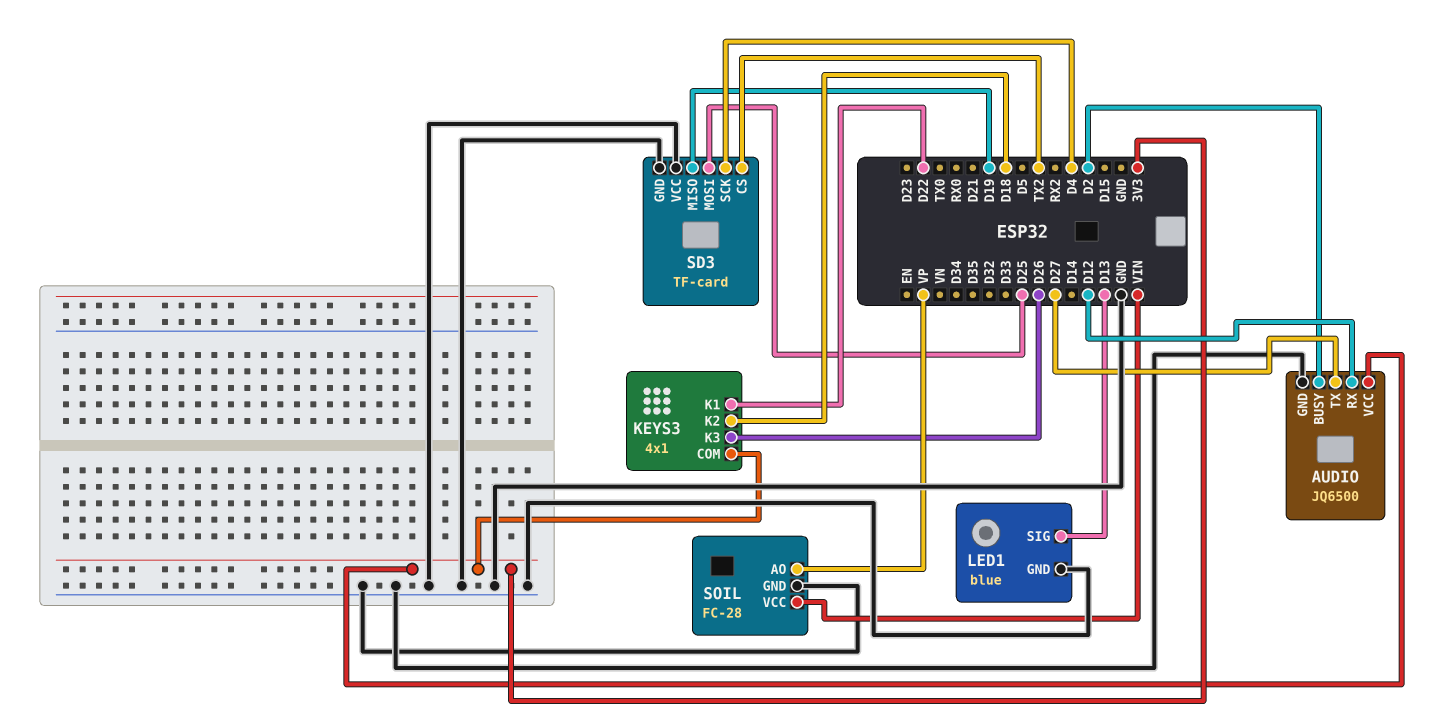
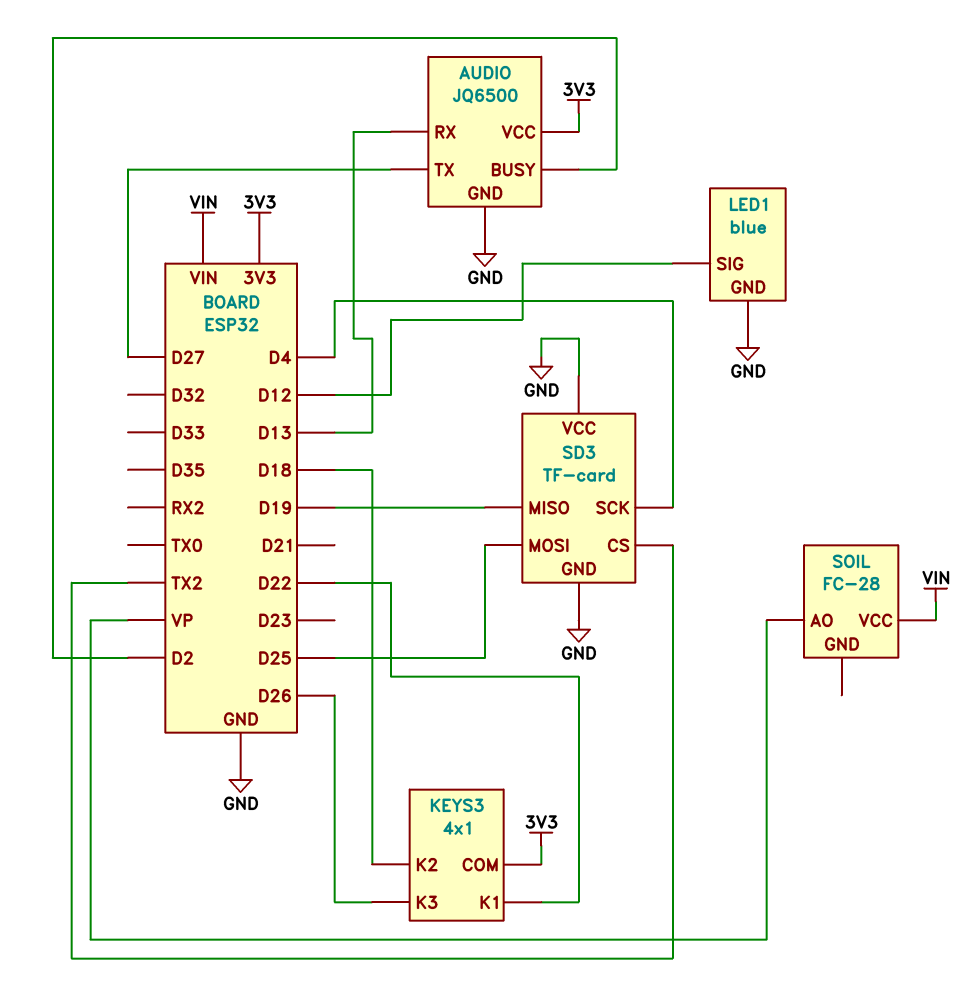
AUDIO pin RX: D12 -> D13
LED1 pin SIG: D13 -> D12
SOIL pin GND: GND -> none

